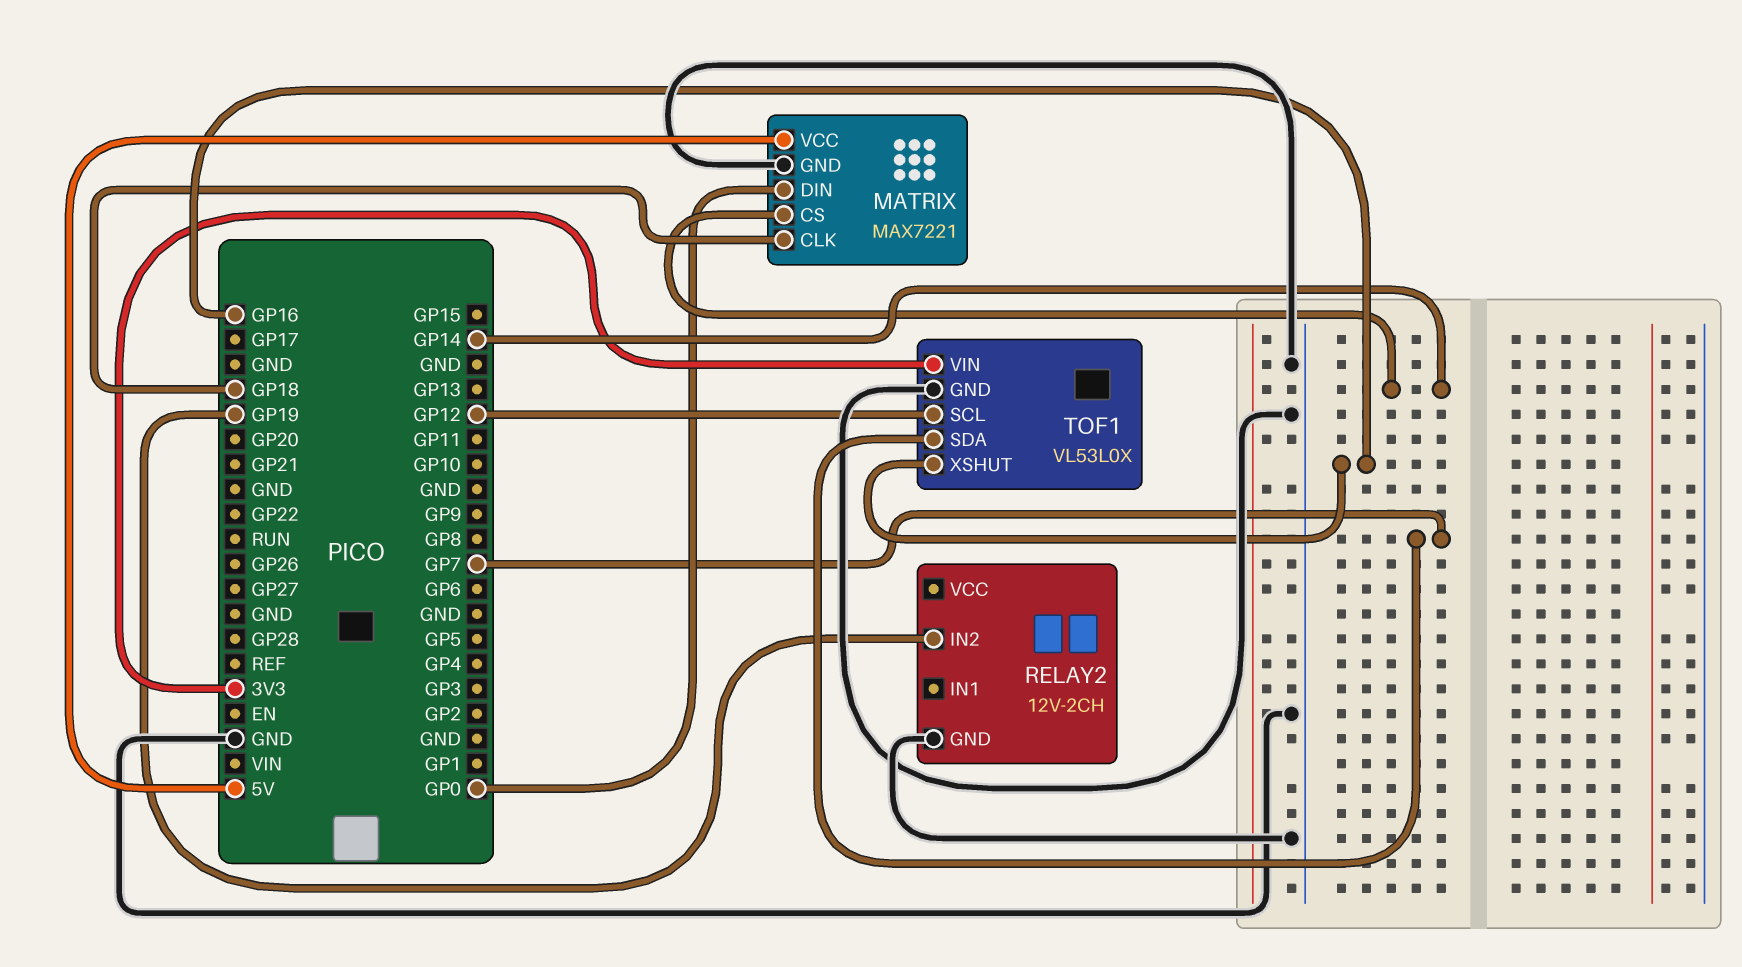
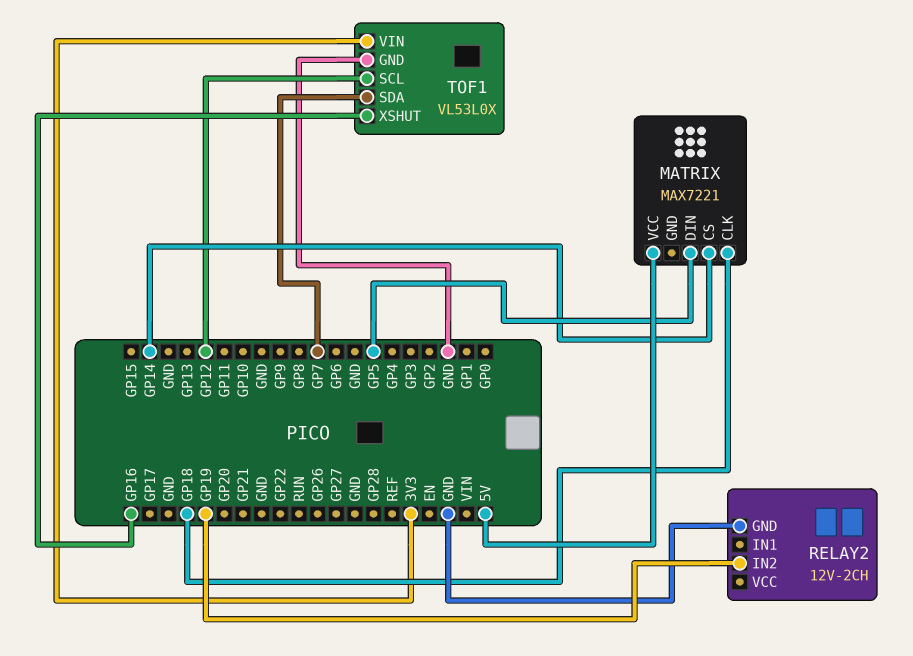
MATRIX pin DIN: GP0 -> GP5
MATRIX pin GND: GND -> none

